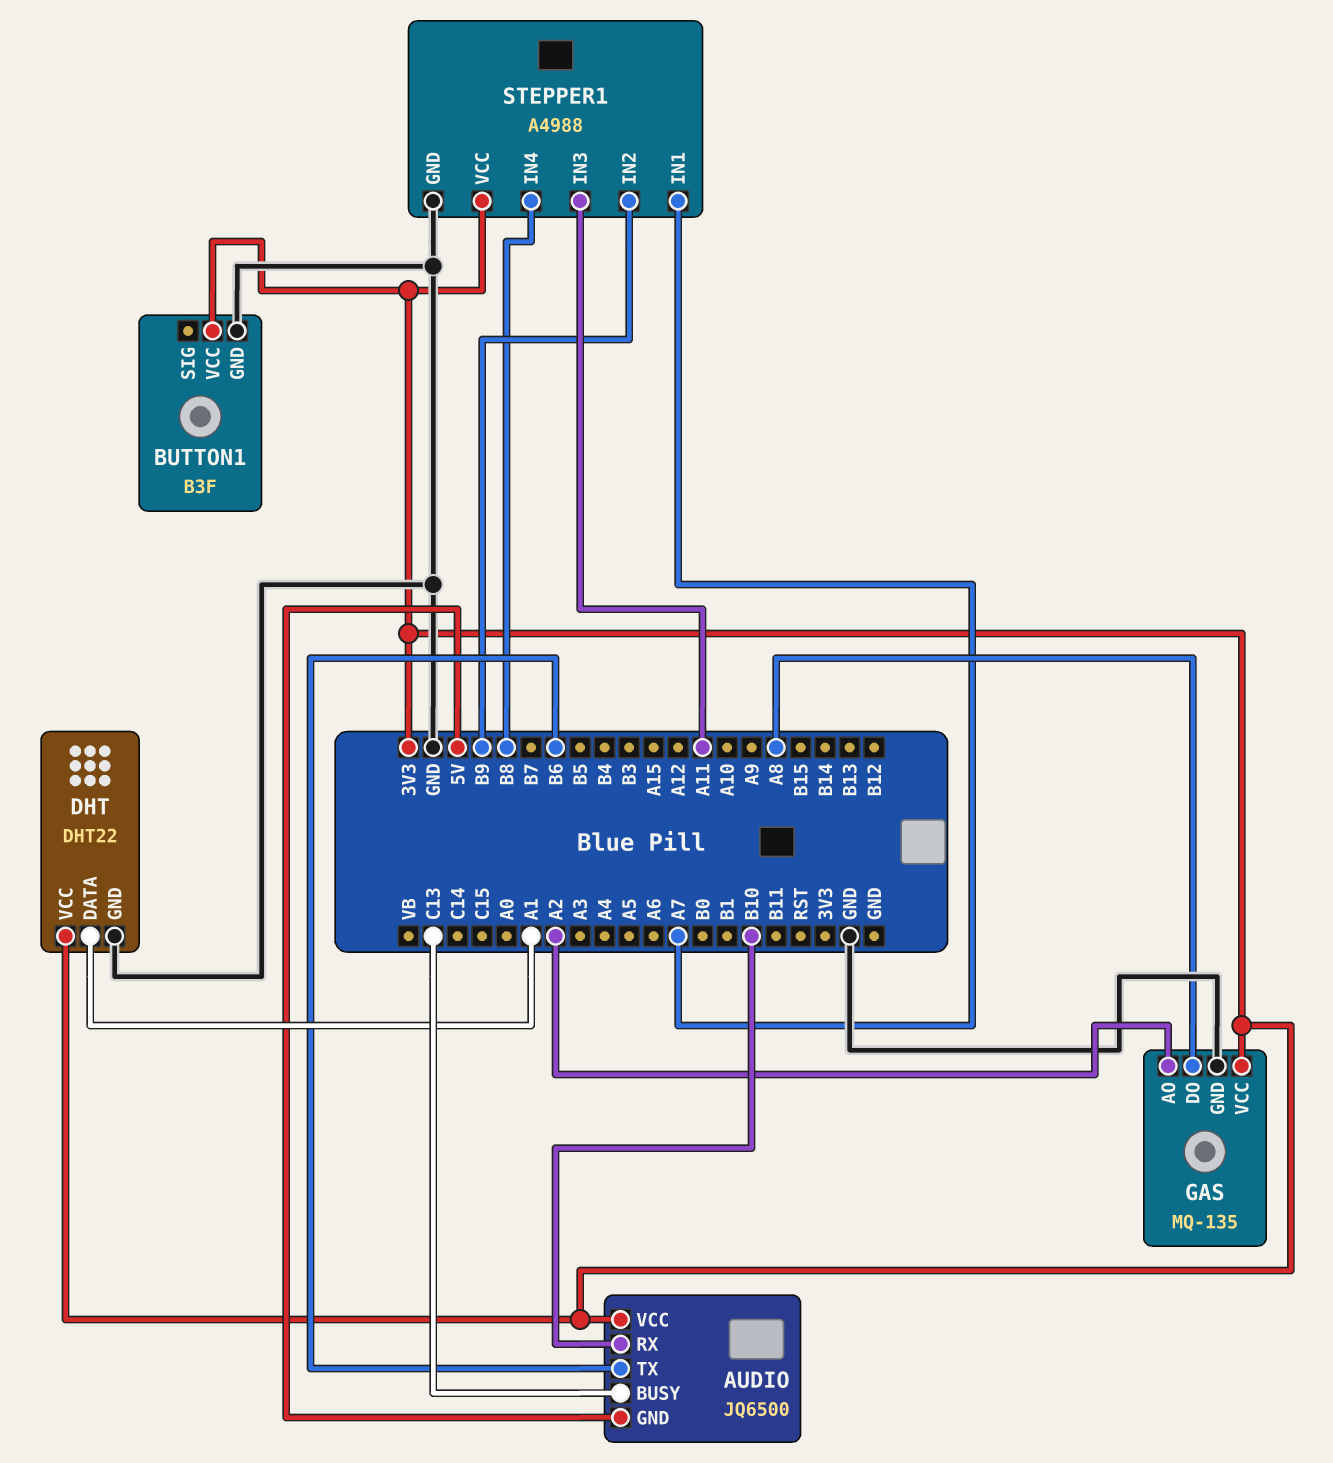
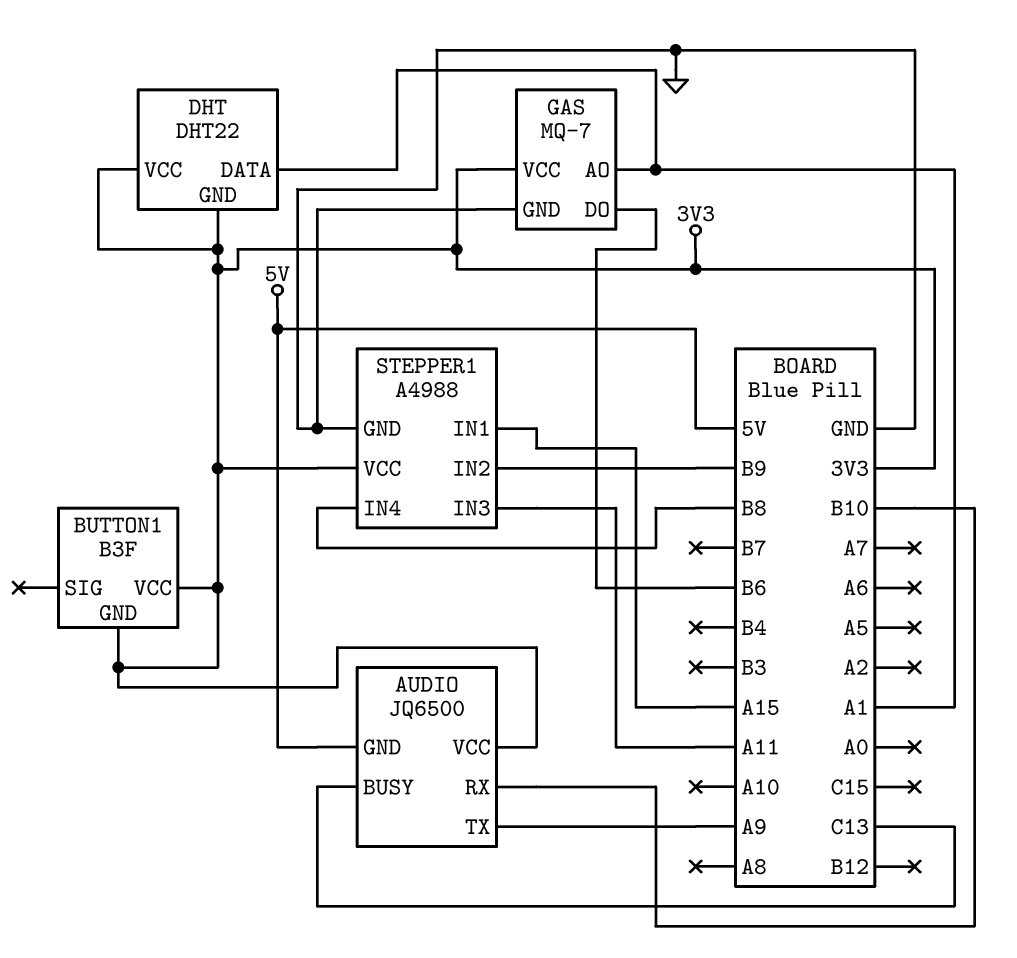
AUDIO pin TX: B6 -> A9
BUTTON1 pin GND: GND -> 3V3
DHT pin GND: GND -> 3V3
GAS: MQ-135 -> MQ-7
GAS pin AO: A2 -> A1
GAS pin DO: A8 -> B6
STEPPER1 pin IN1: A7 -> A15

